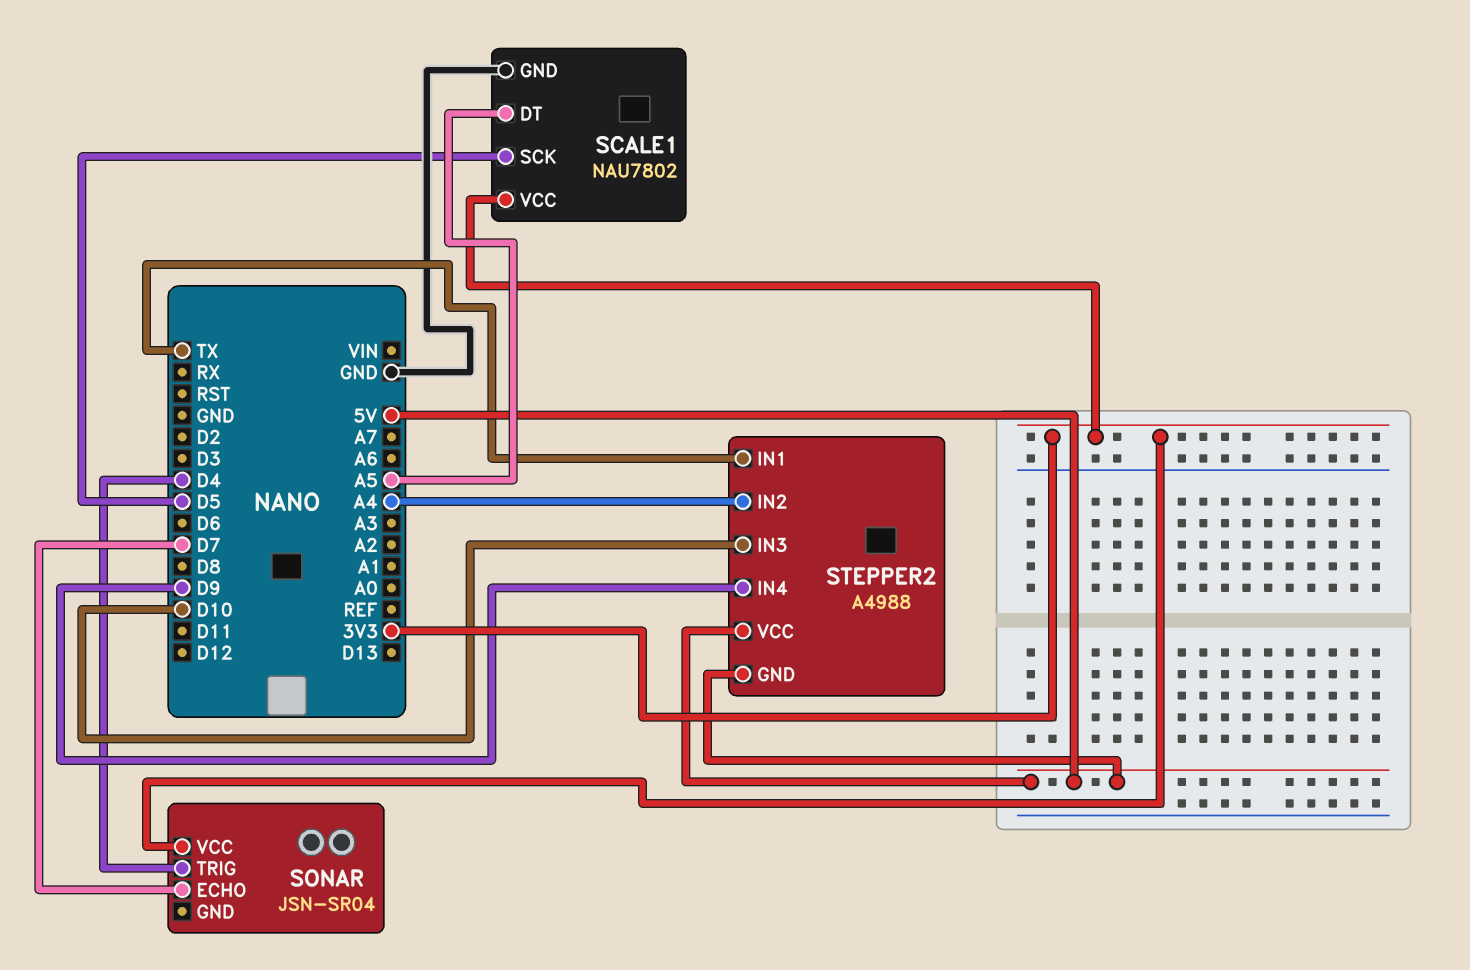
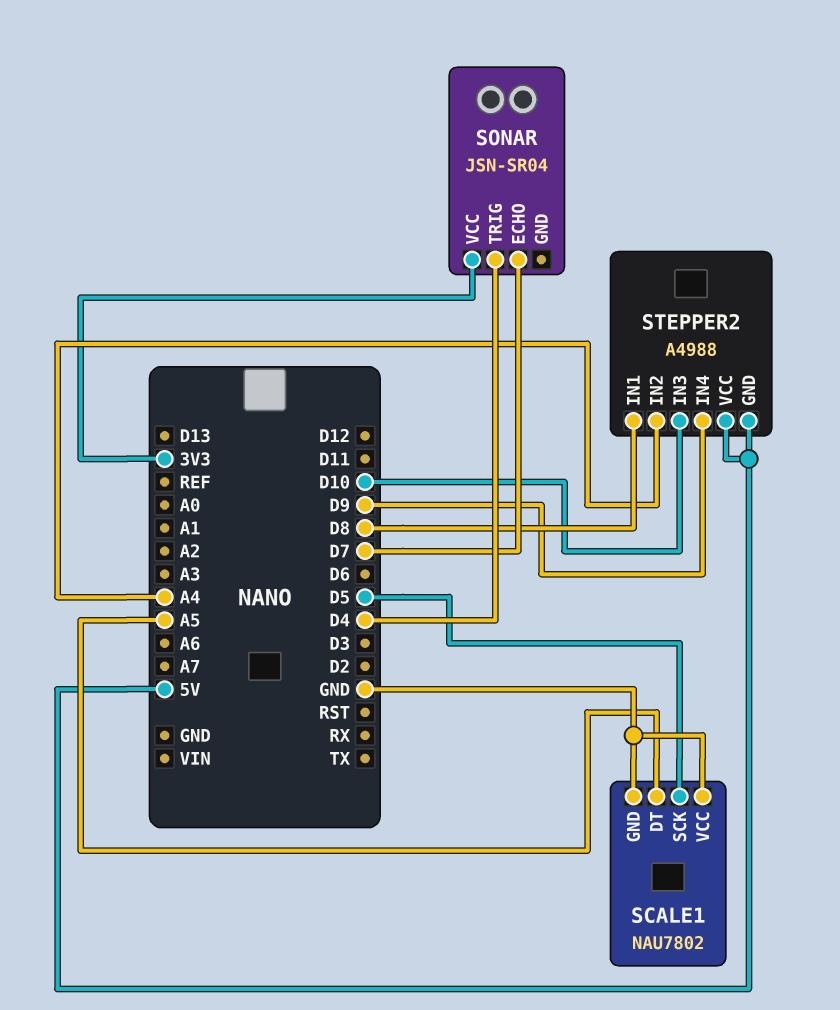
SCALE1 pin VCC: 3V3 -> GND
STEPPER2 pin IN1: TX -> D8

